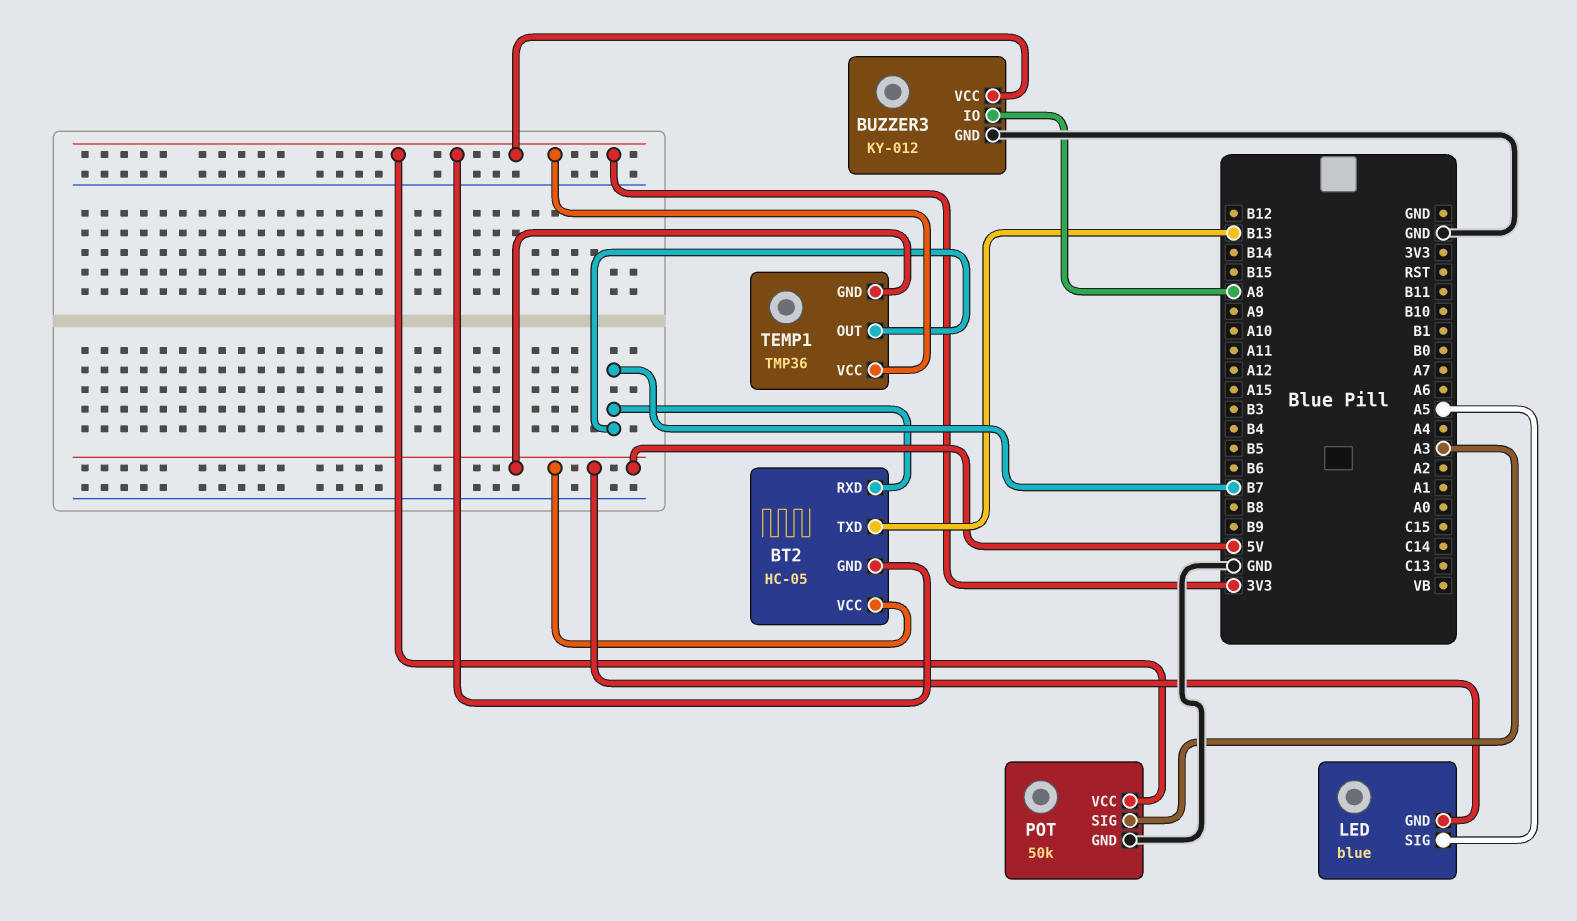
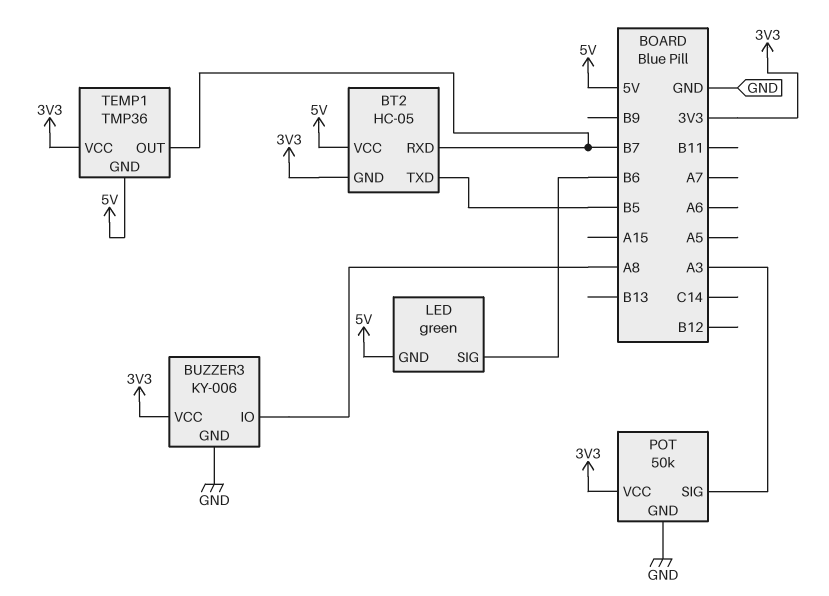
BT2 pin TXD: B13 -> B5
BUZZER3: KY-012 -> KY-006
LED: blue -> green
LED pin SIG: A5 -> B6

